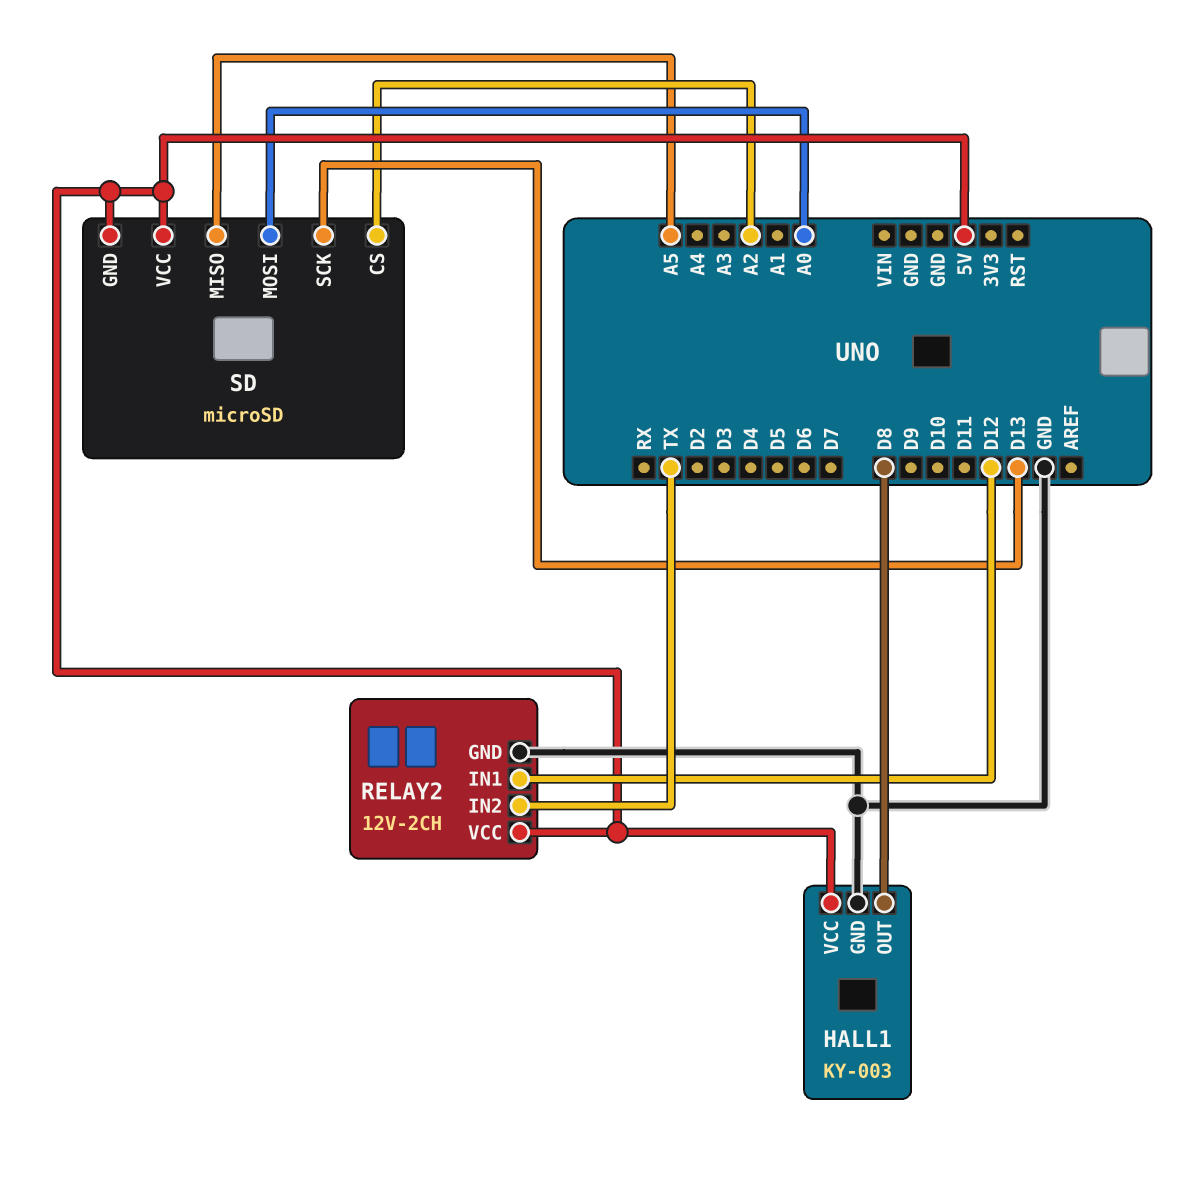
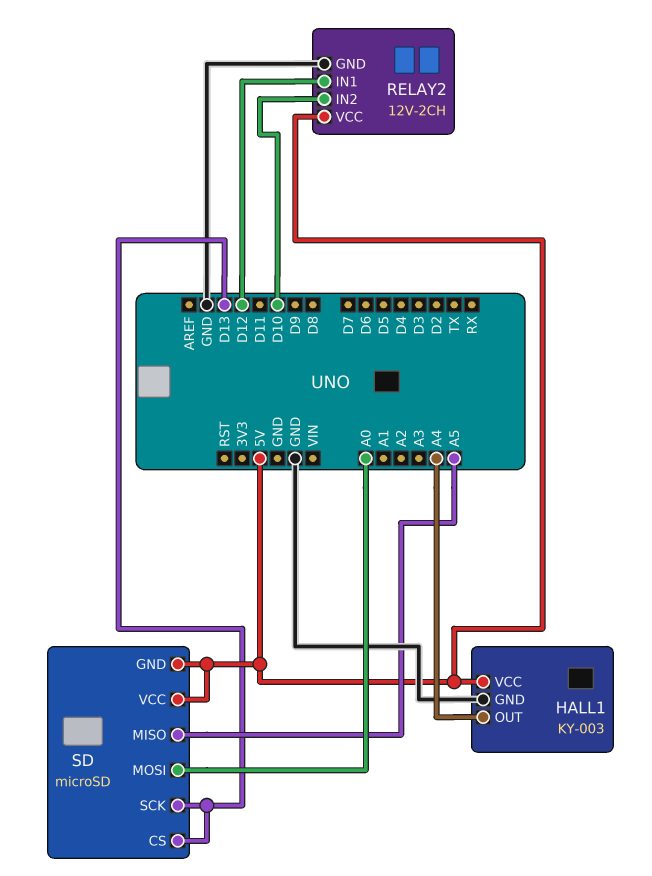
HALL1 pin OUT: D8 -> A4
RELAY2 pin IN2: TX -> D10
SD pin CS: A2 -> D13

